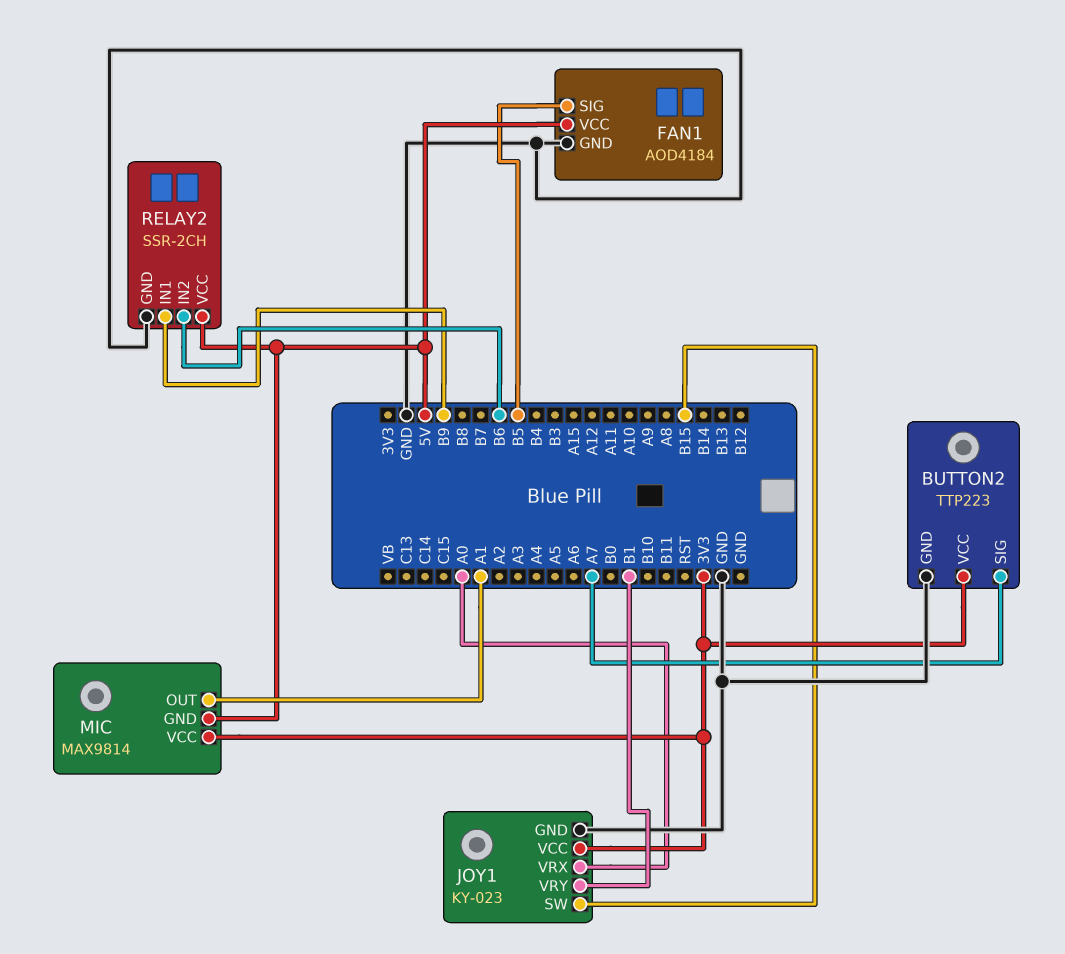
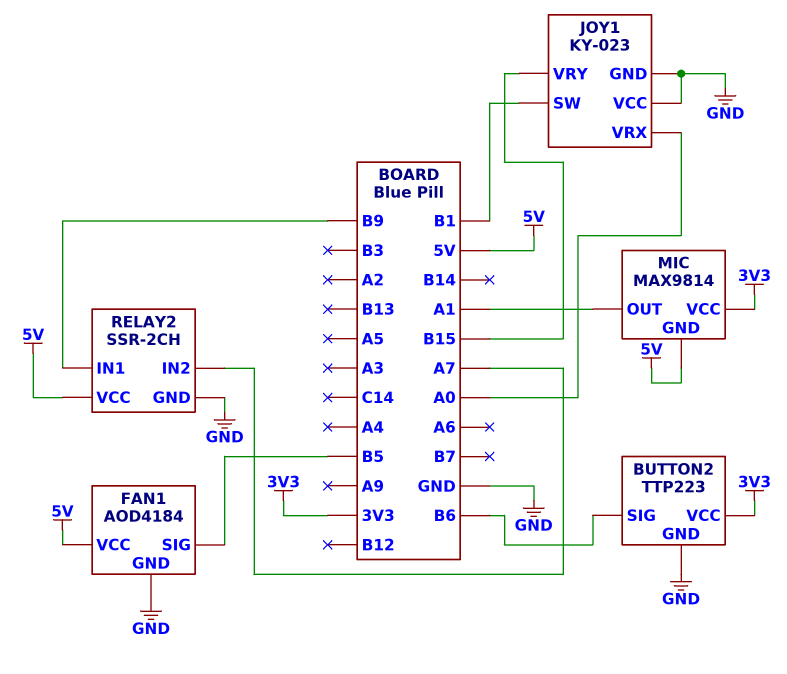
BUTTON2 pin SIG: A7 -> B6
JOY1 pin SW: B15 -> B1
JOY1 pin VCC: 3V3 -> GND
JOY1 pin VRY: B1 -> B15
RELAY2 pin IN2: B6 -> A7

